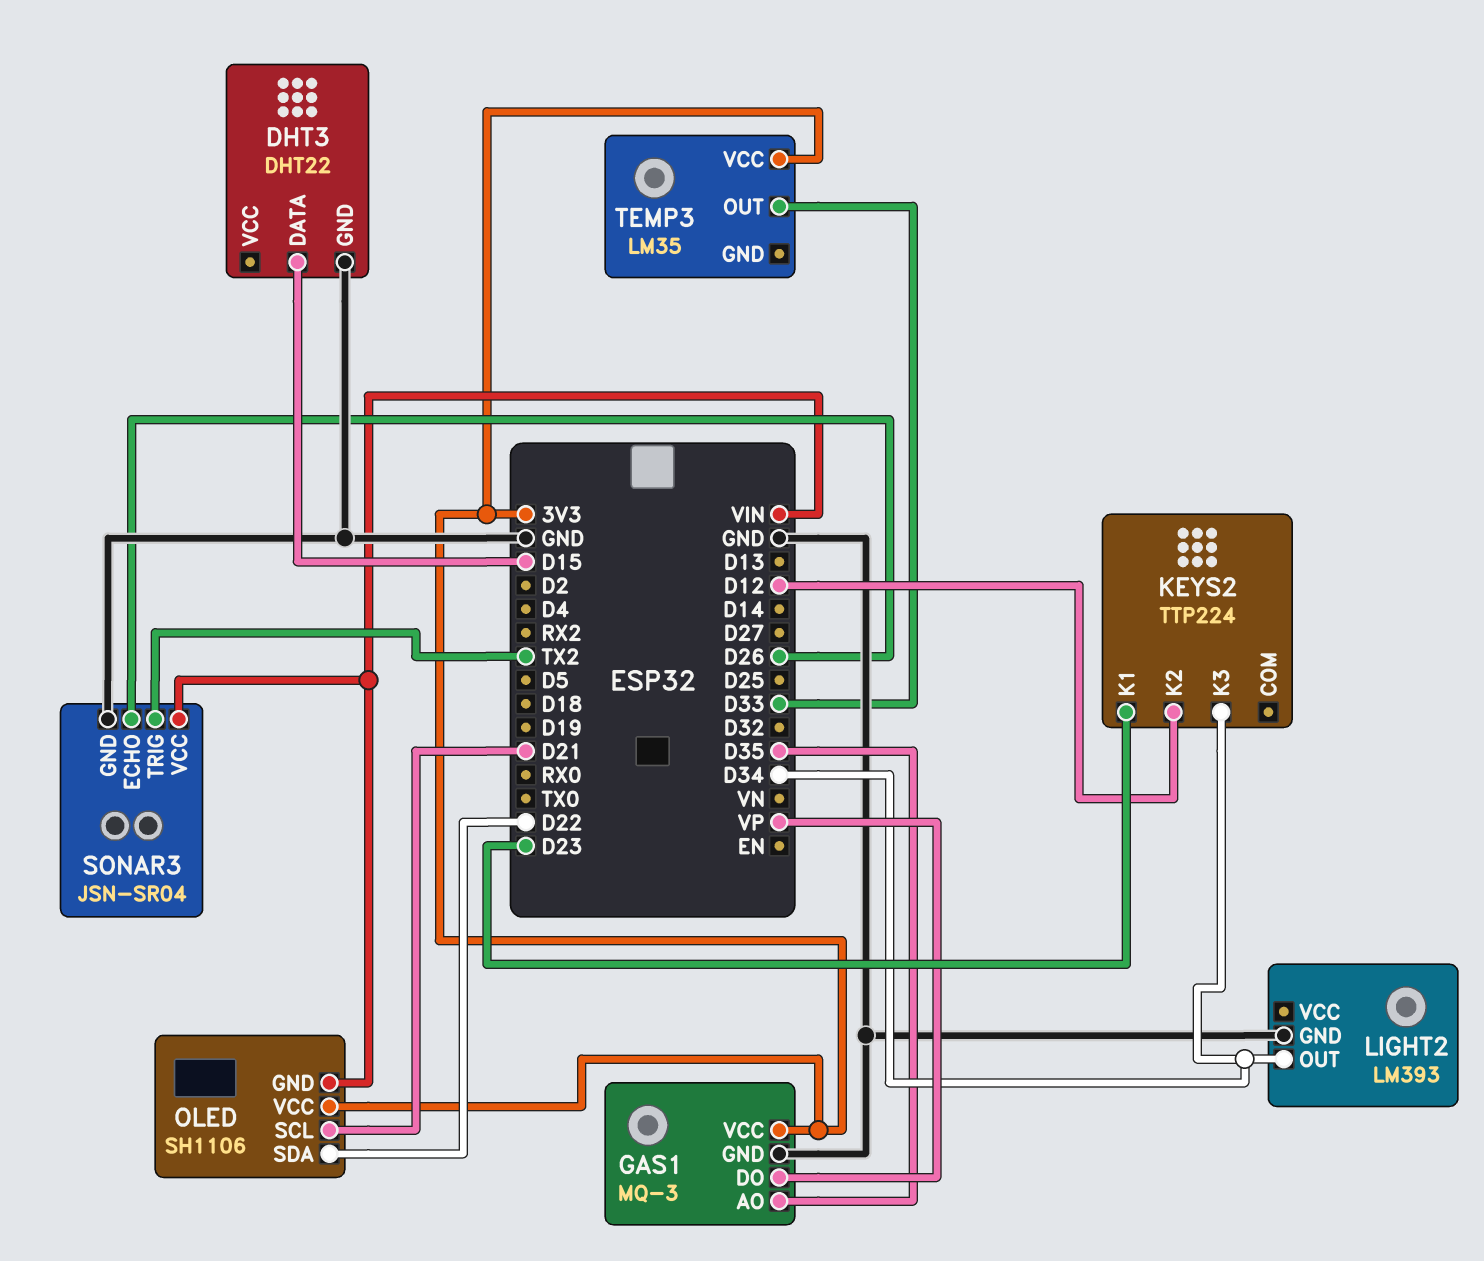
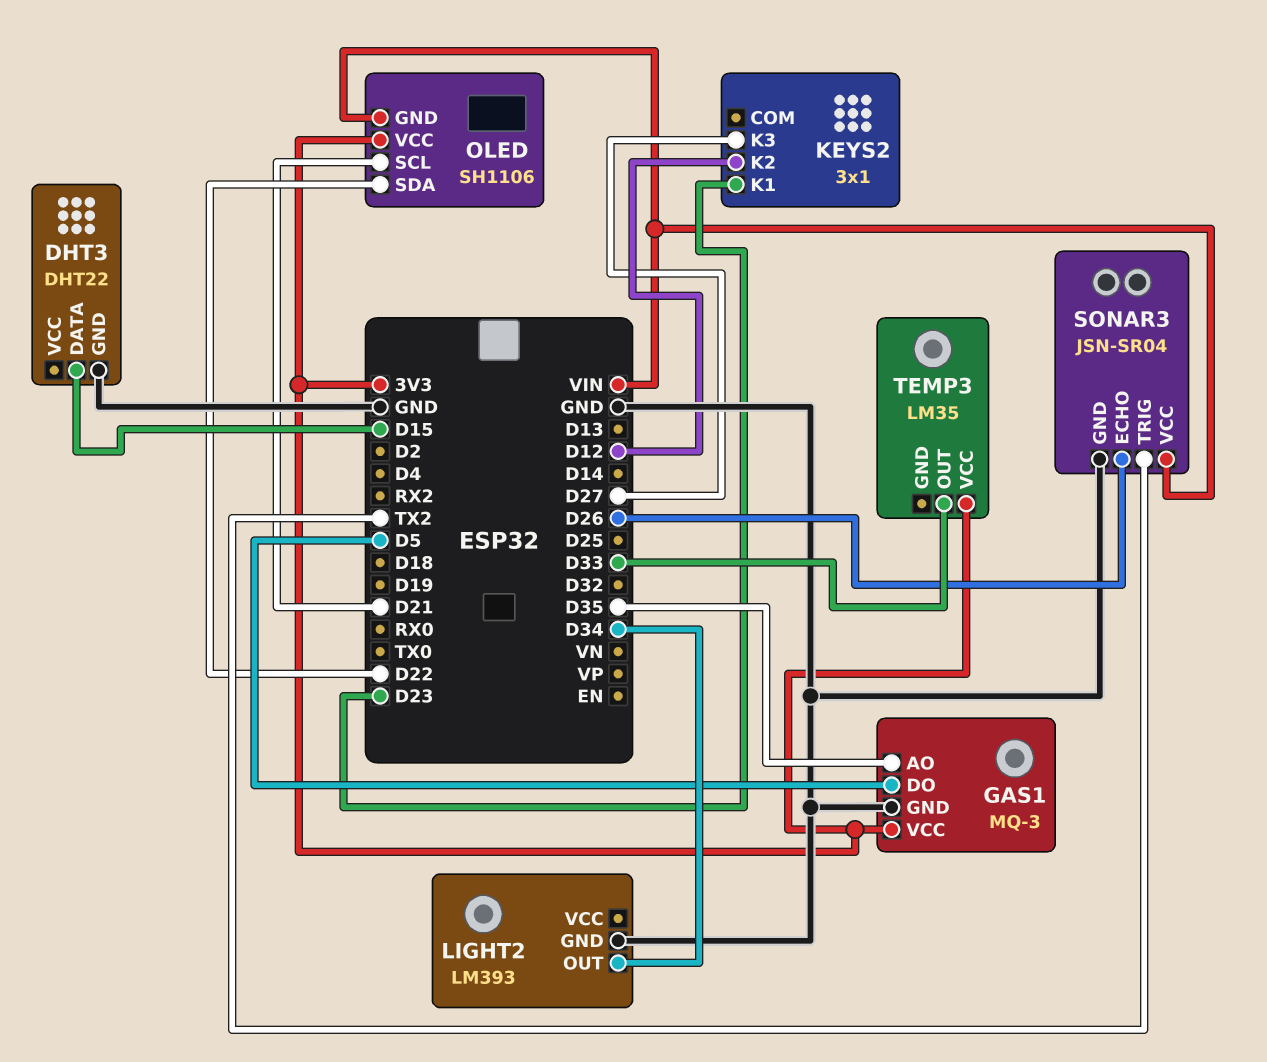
GAS1 pin DO: VP -> D5
KEYS2: TTP224 -> 3x1
KEYS2 pin K3: D34 -> D27

